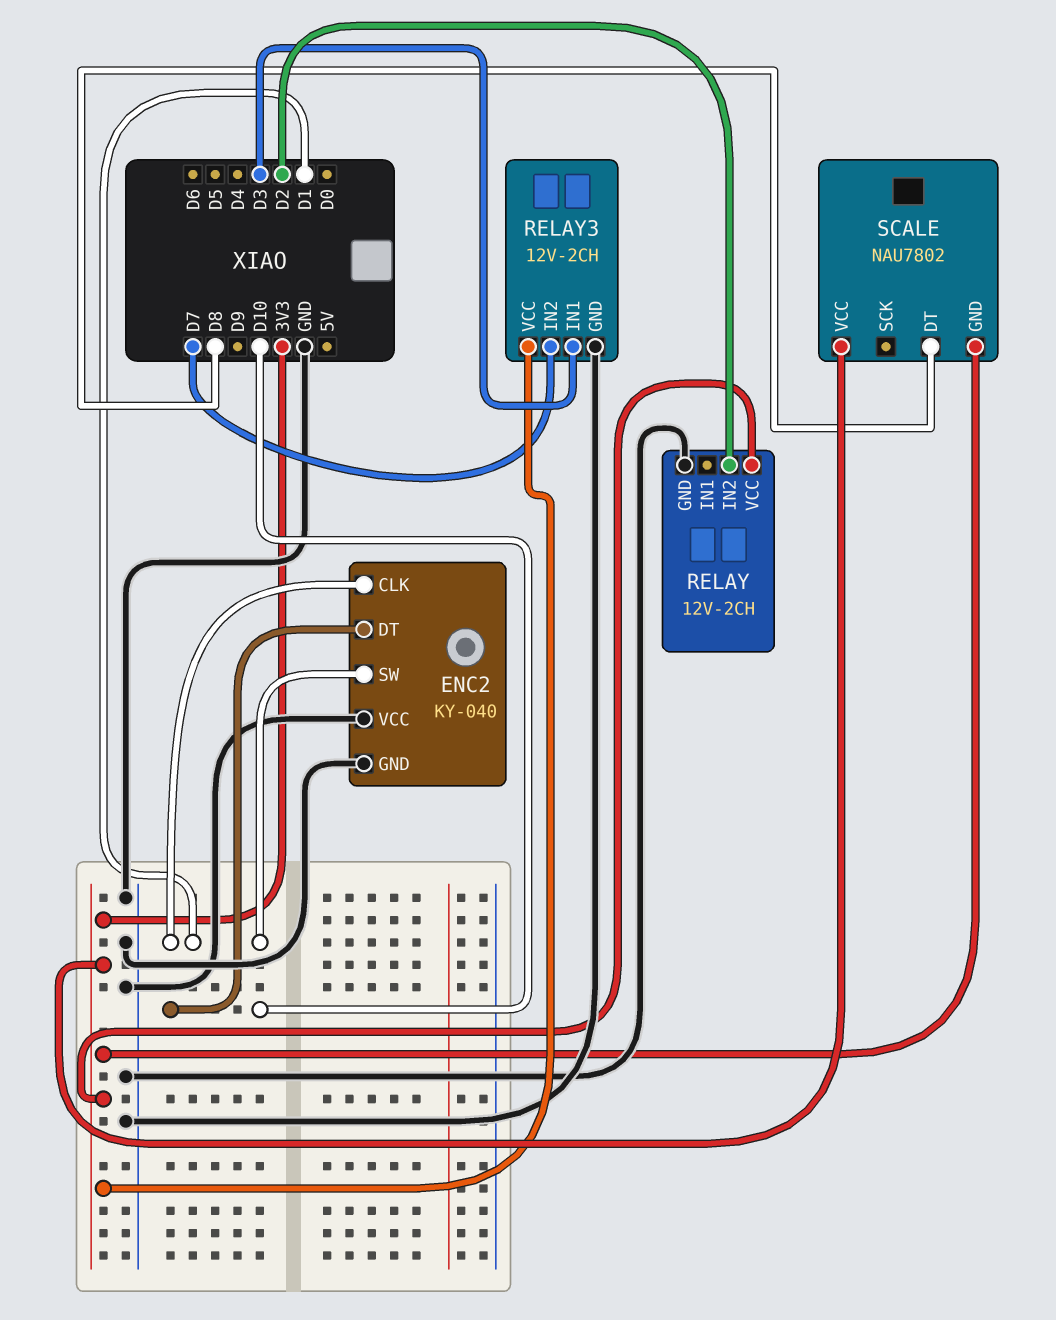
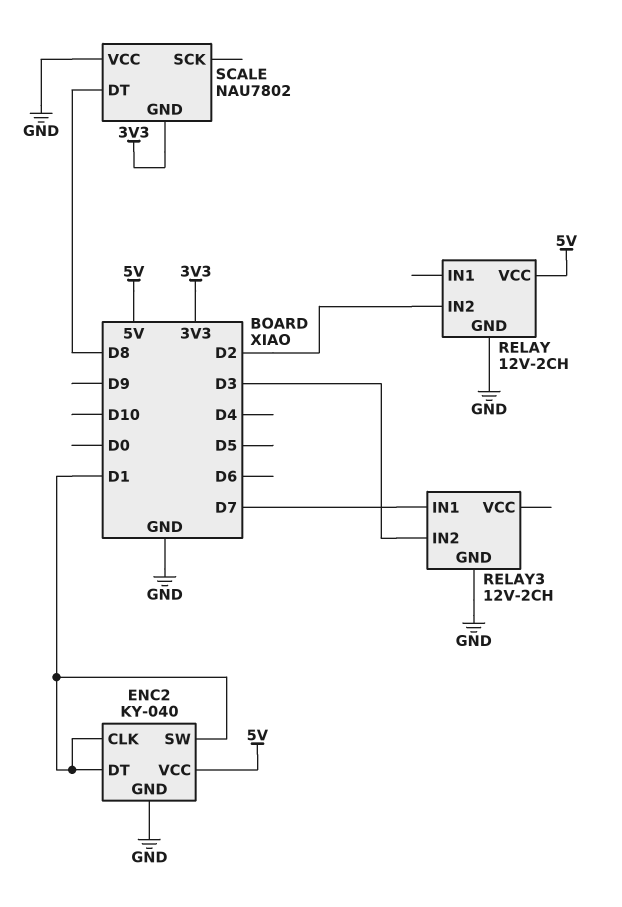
ENC2 pin DT: D10 -> D1
ENC2 pin VCC: GND -> 5V
RELAY pin VCC: 3V3 -> 5V
RELAY3 pin IN1: D3 -> D7
RELAY3 pin IN2: D7 -> D3
RELAY3 pin VCC: 3V3 -> none
SCALE pin VCC: 3V3 -> GND

